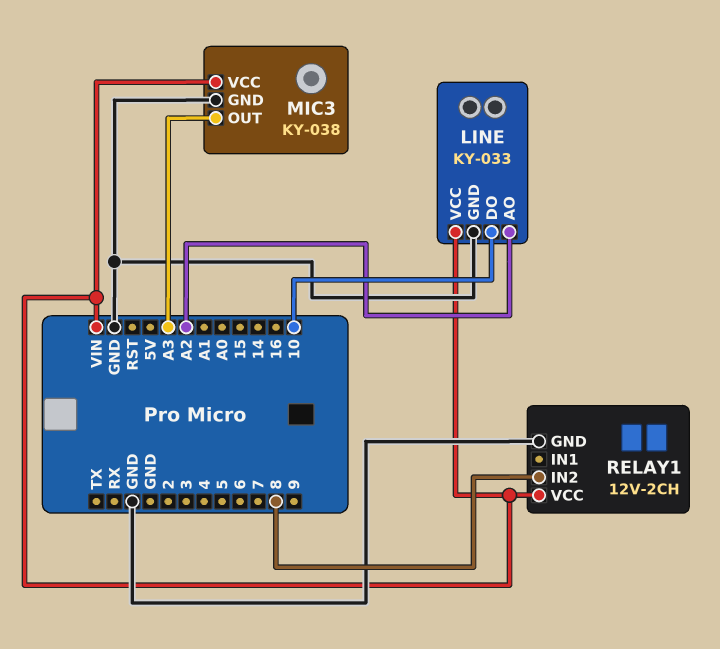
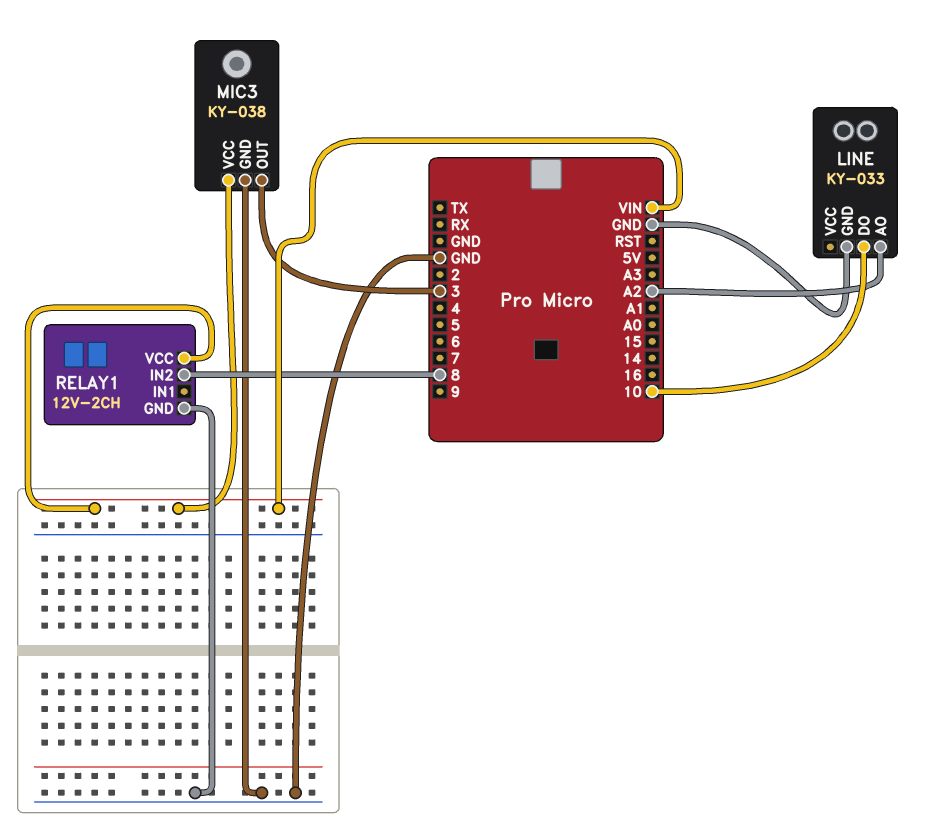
LINE pin VCC: VIN -> none
MIC3 pin OUT: A3 -> 3

